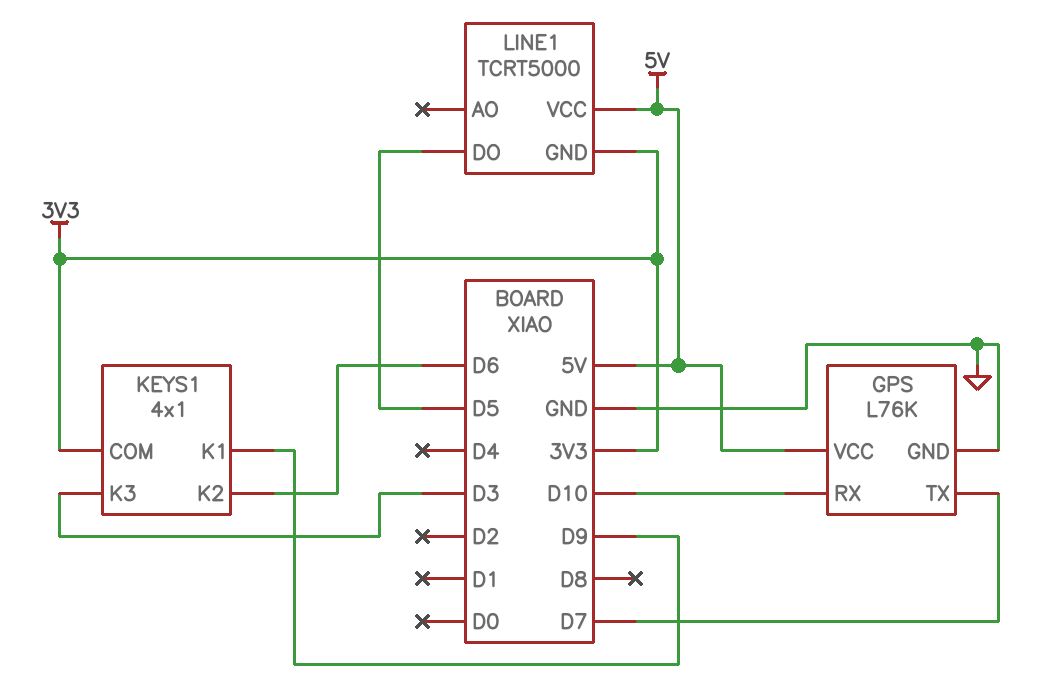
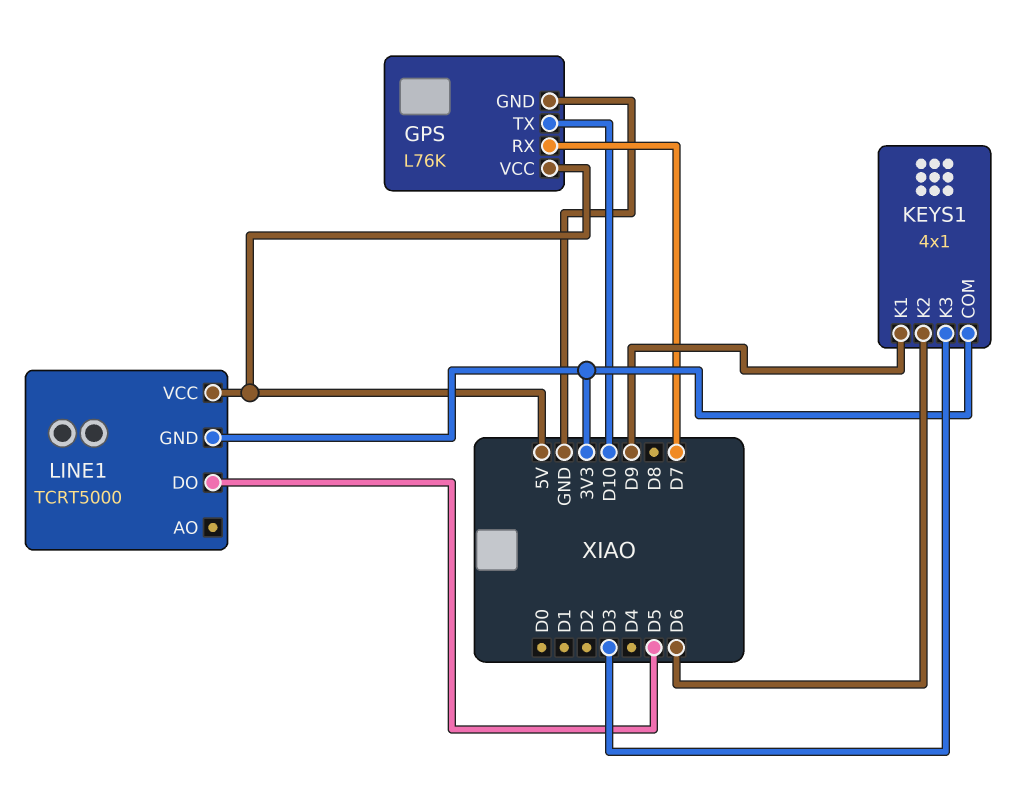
GPS pin RX: D10 -> D7
GPS pin TX: D7 -> D10

